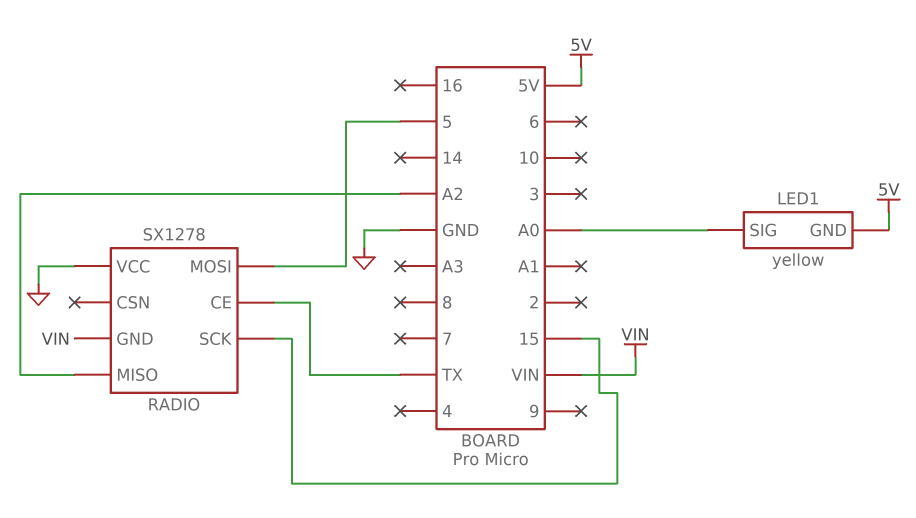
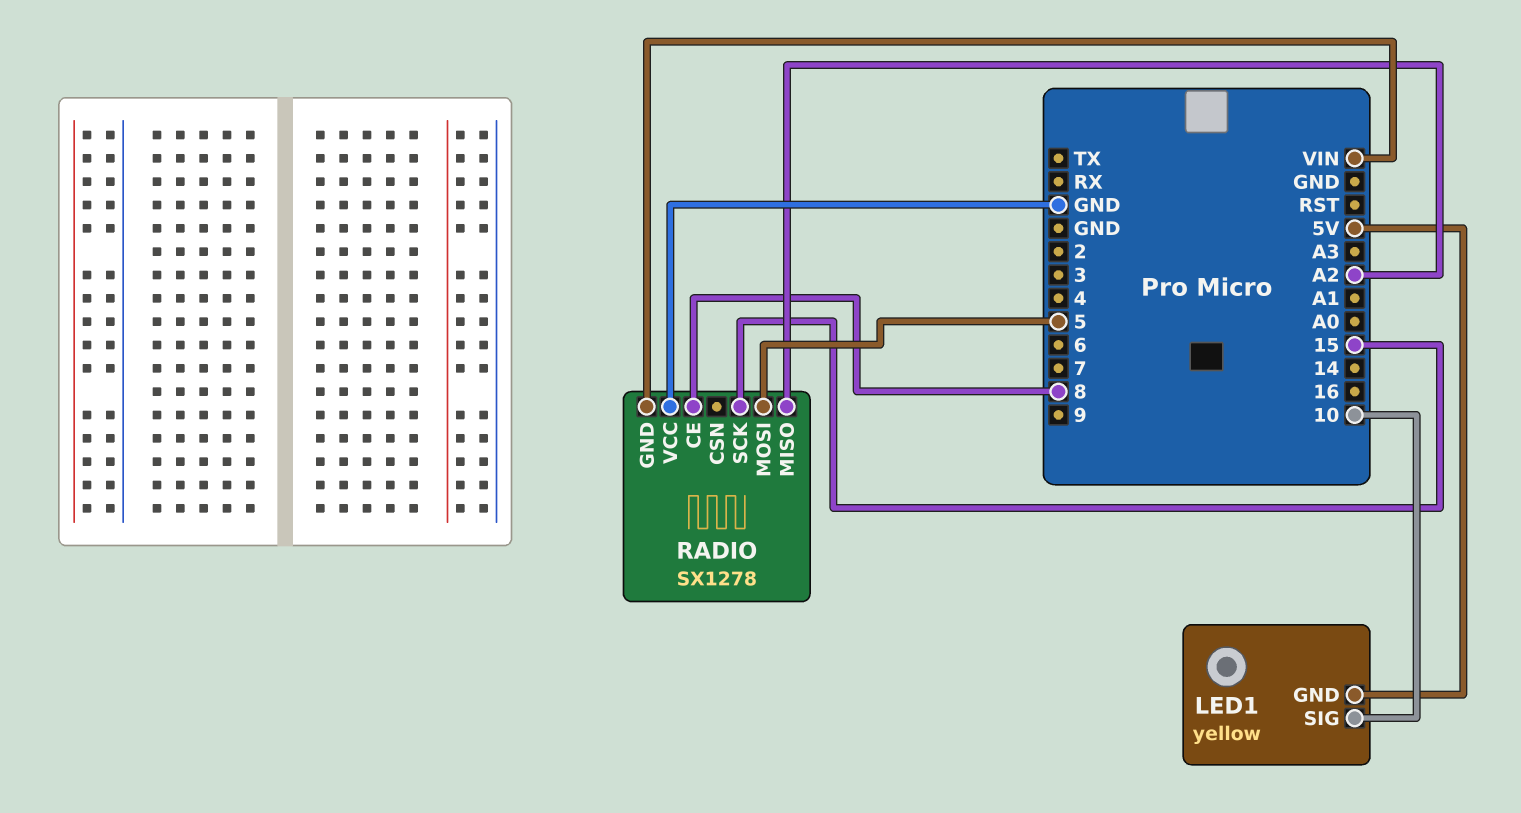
LED1 pin SIG: A0 -> 10
RADIO pin CE: TX -> 8

